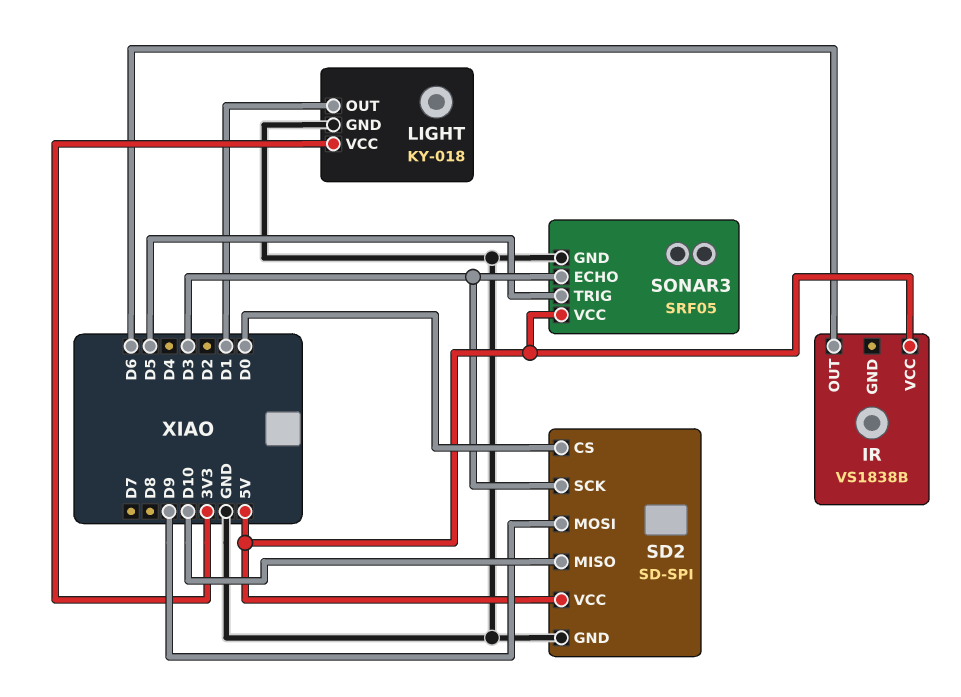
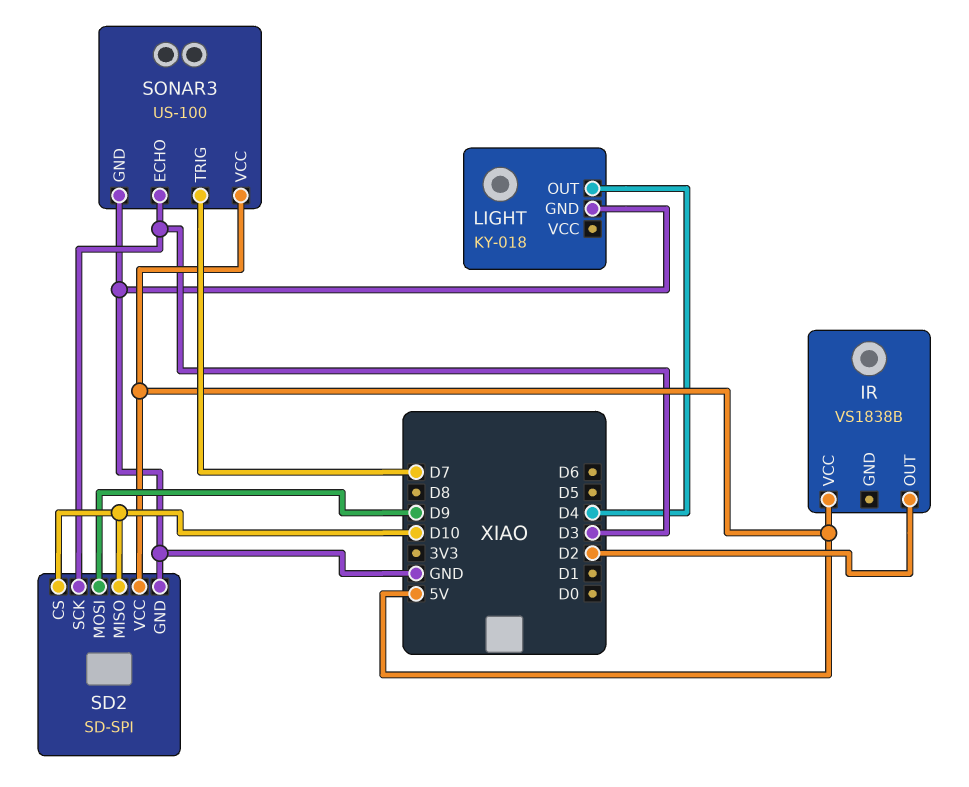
IR pin OUT: D6 -> D2
LIGHT pin OUT: D1 -> D4
LIGHT pin VCC: 3V3 -> none
SD2 pin CS: D0 -> D10
SONAR3: SRF05 -> US-100
SONAR3 pin TRIG: D5 -> D7

